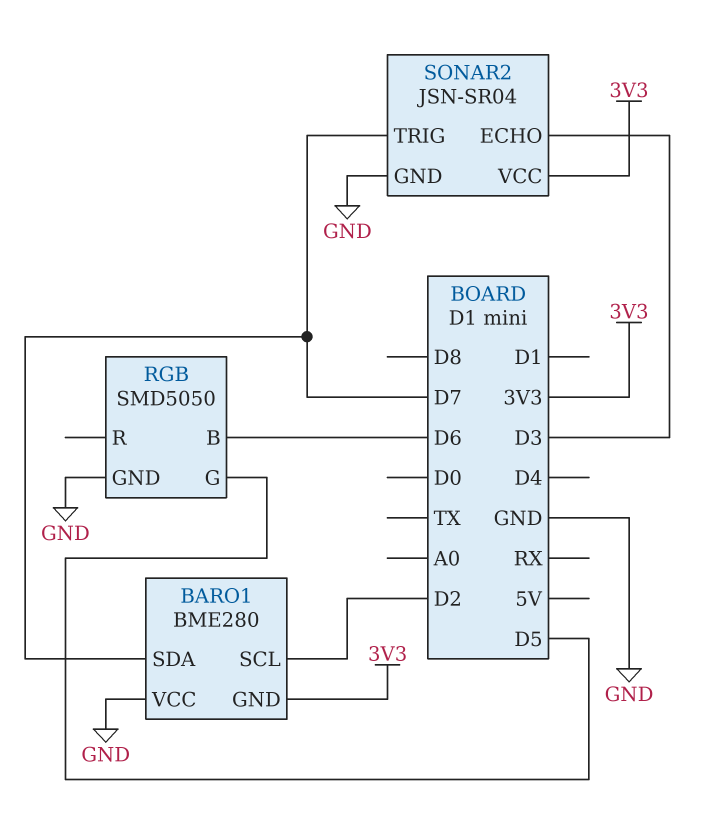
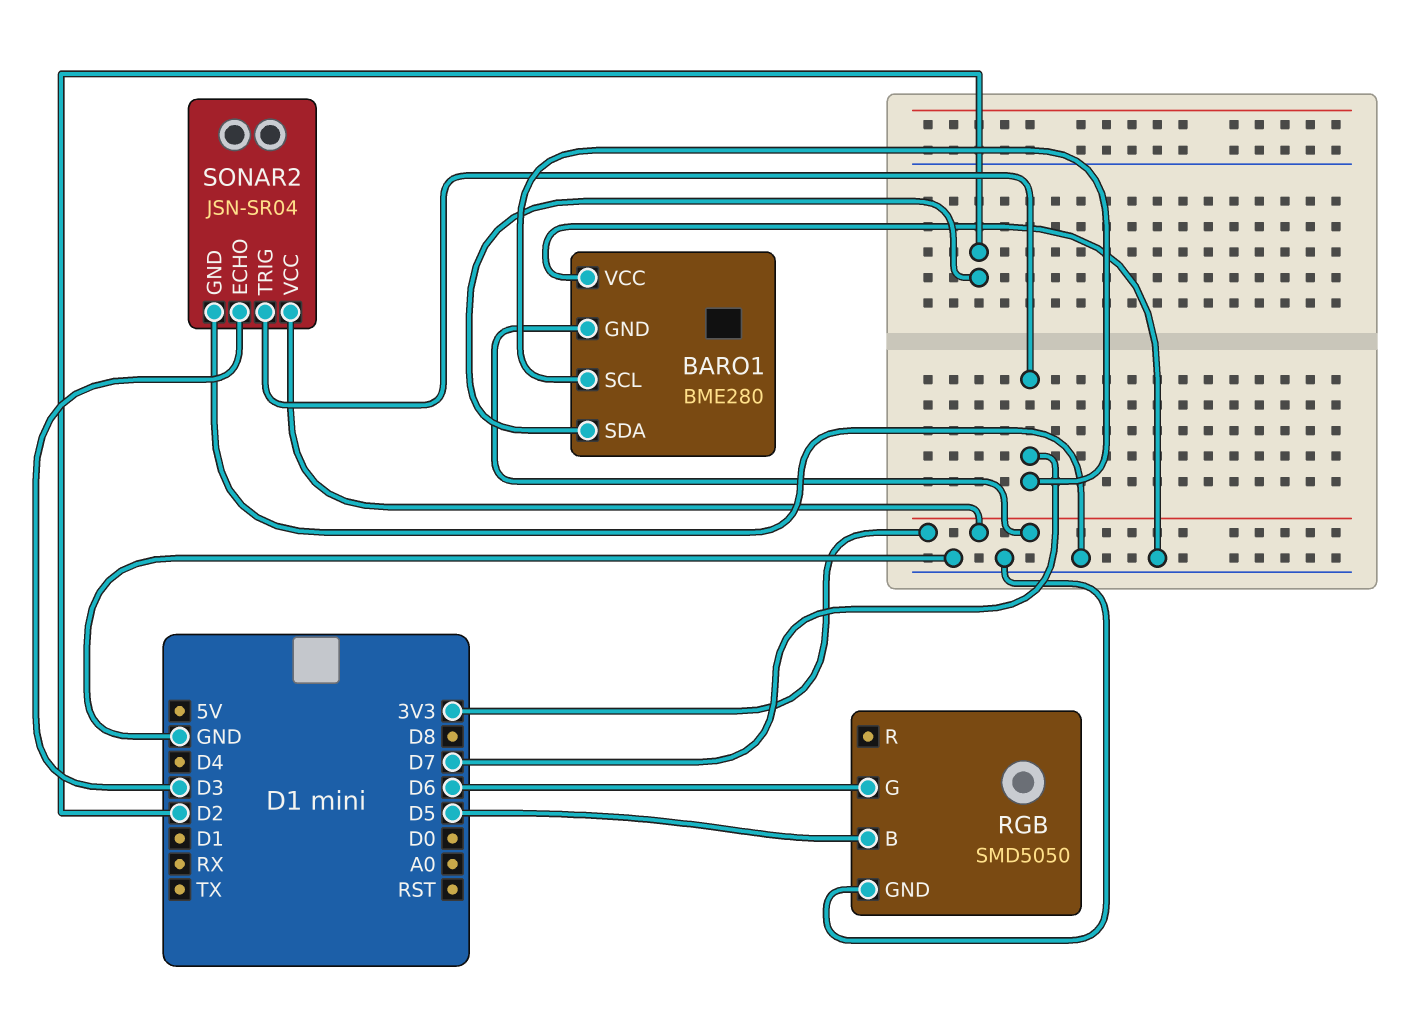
BARO1 pin SCL: D2 -> D7
BARO1 pin SDA: D7 -> D2
RGB pin B: D6 -> D5
RGB pin G: D5 -> D6

